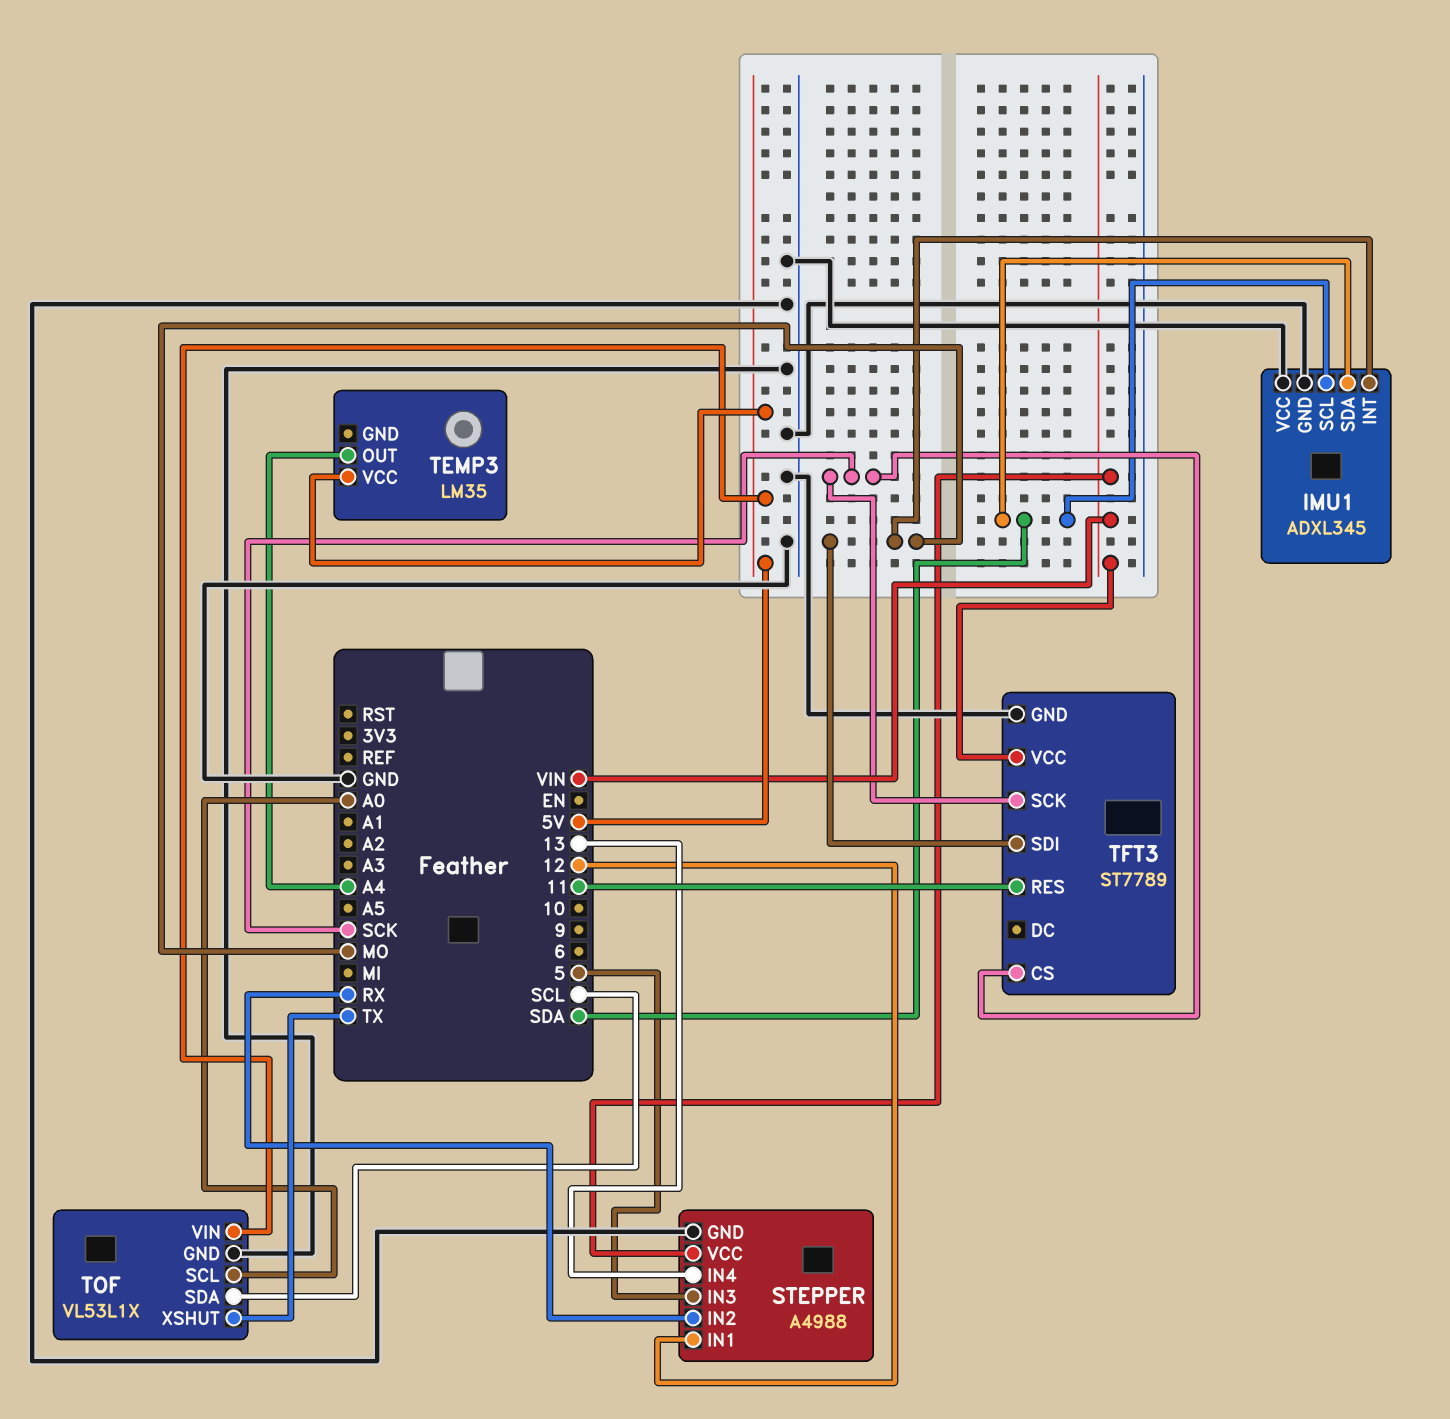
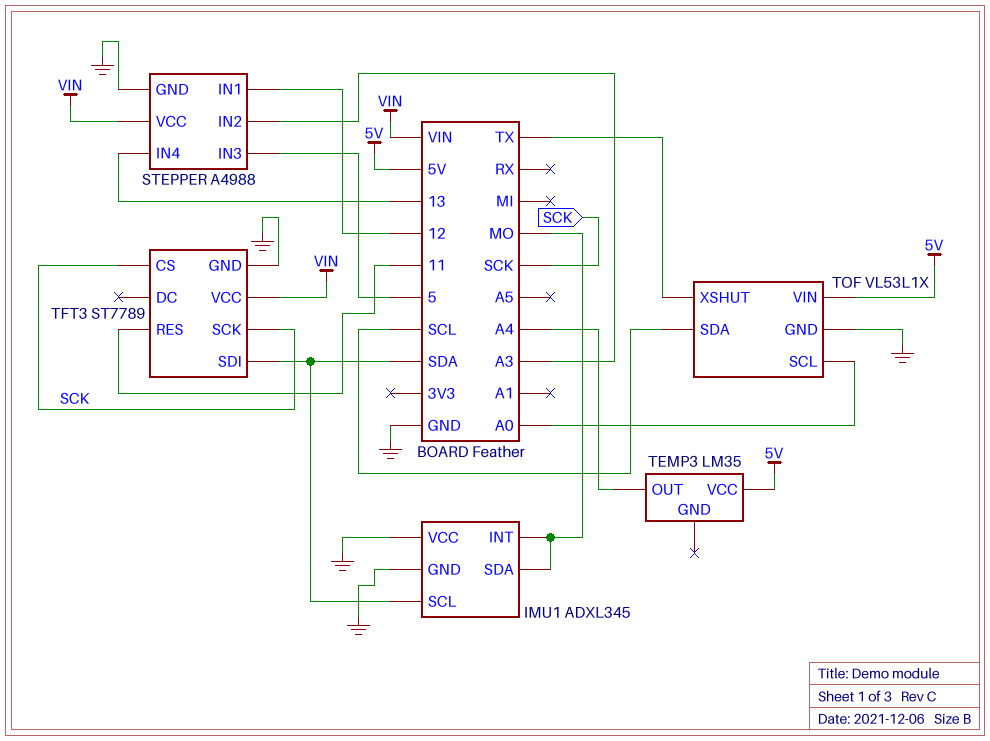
IMU1 pin SDA: SDA -> MO
STEPPER pin IN2: RX -> A3
TFT3 pin SDI: MO -> SDA

